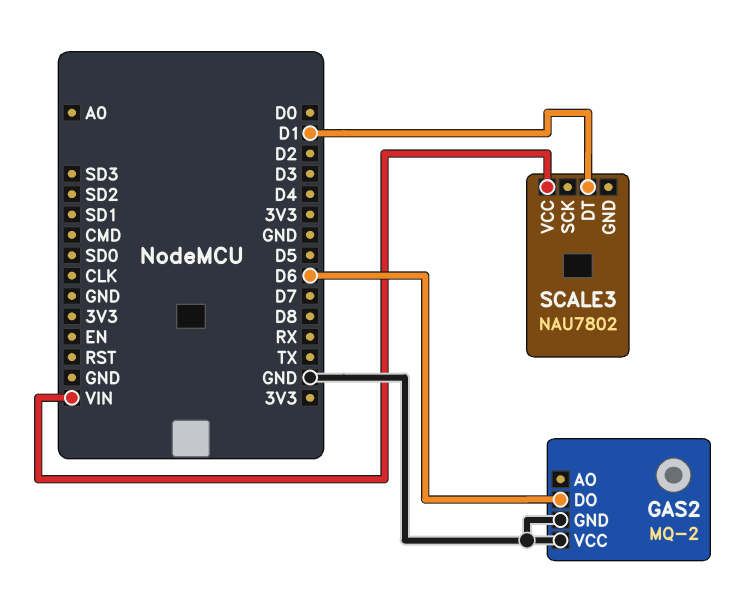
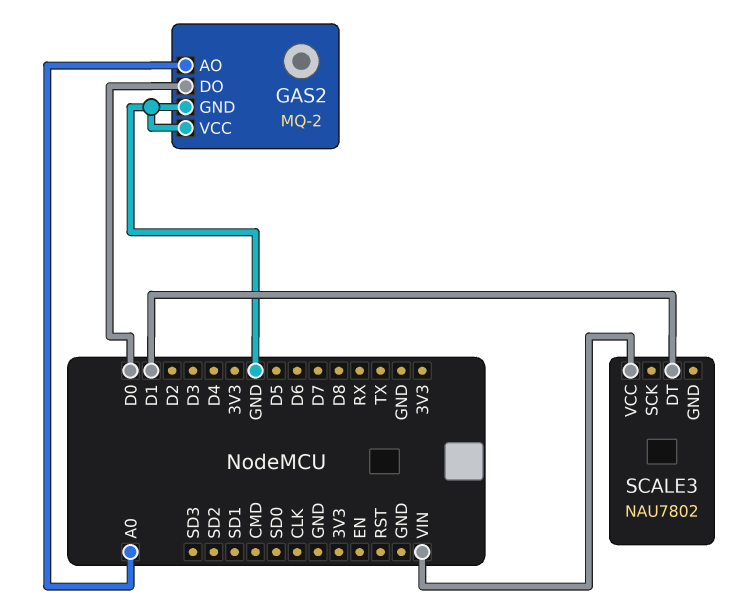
GAS2 pin AO: none -> A0
GAS2 pin DO: D6 -> D0

